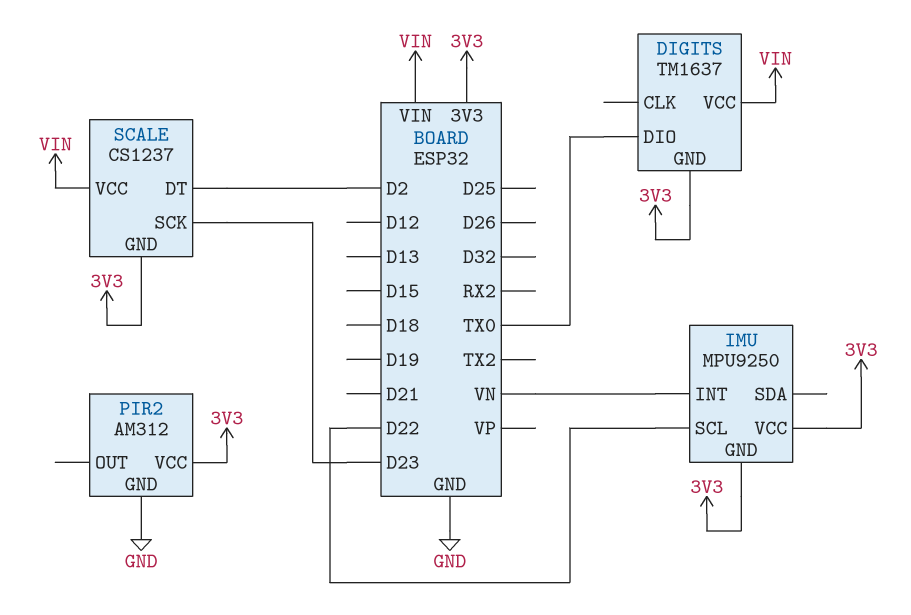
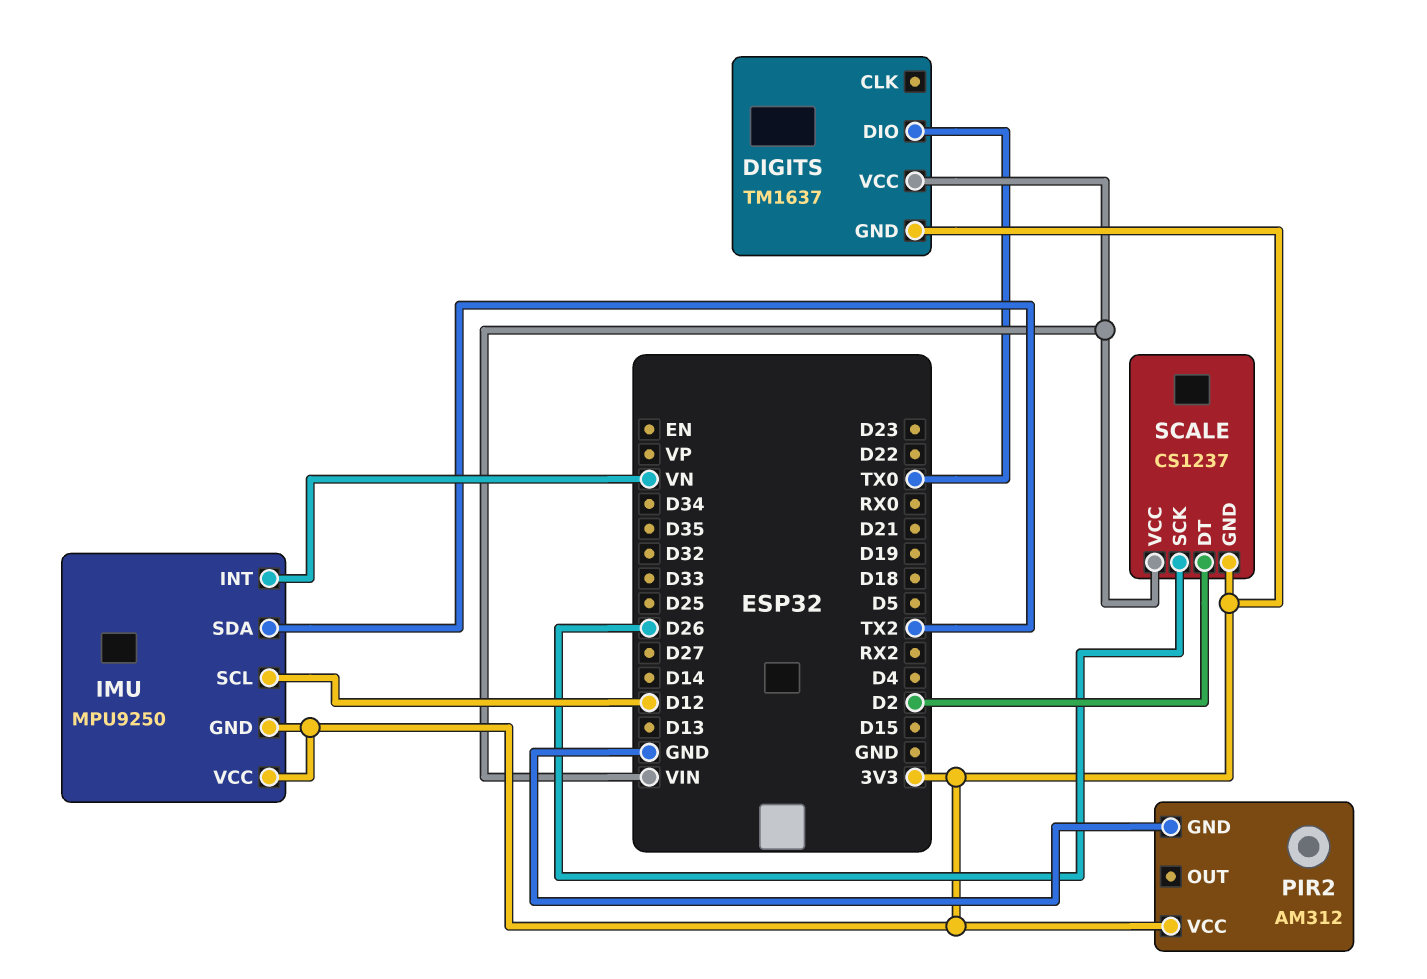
IMU pin SCL: D22 -> D12
IMU pin SDA: none -> TX2
SCALE pin SCK: D23 -> D26

